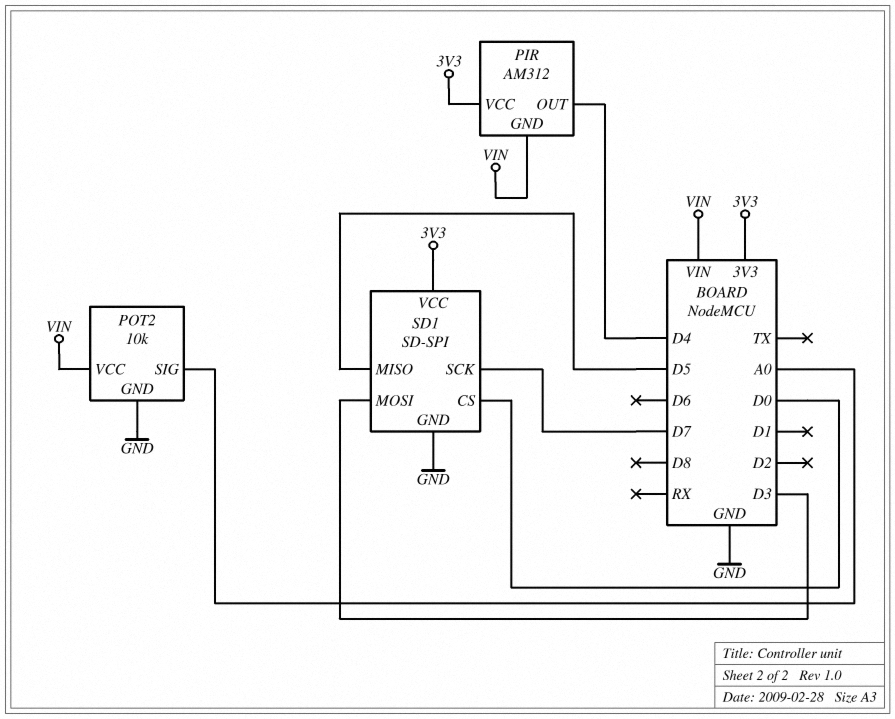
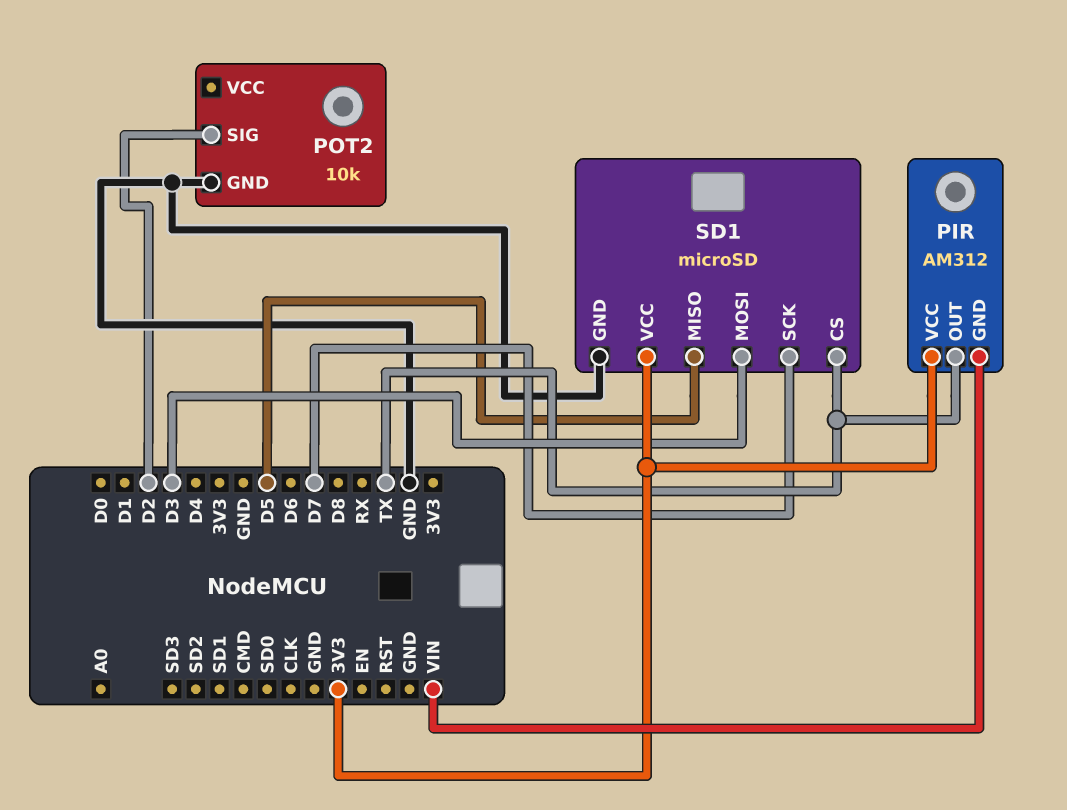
PIR pin OUT: D4 -> TX
POT2 pin SIG: A0 -> D2
POT2 pin VCC: VIN -> none
SD1: SD-SPI -> microSD
SD1 pin CS: D0 -> TX

